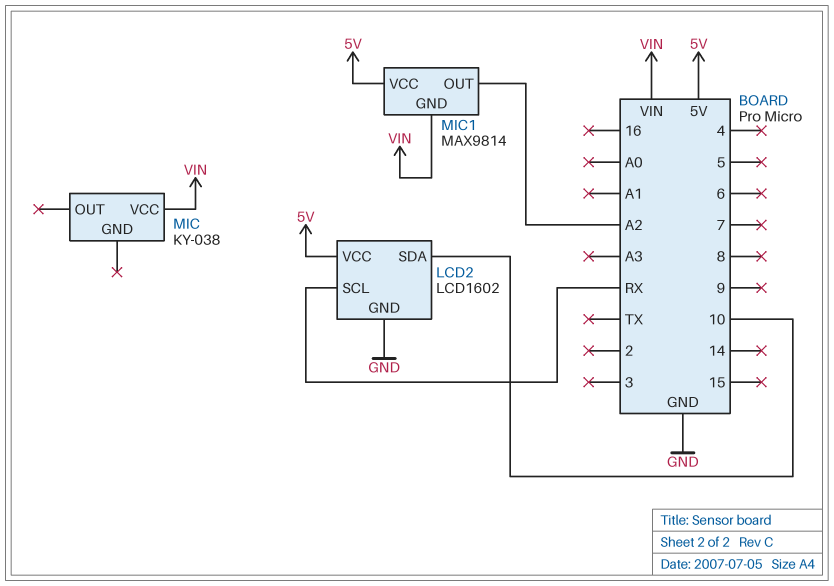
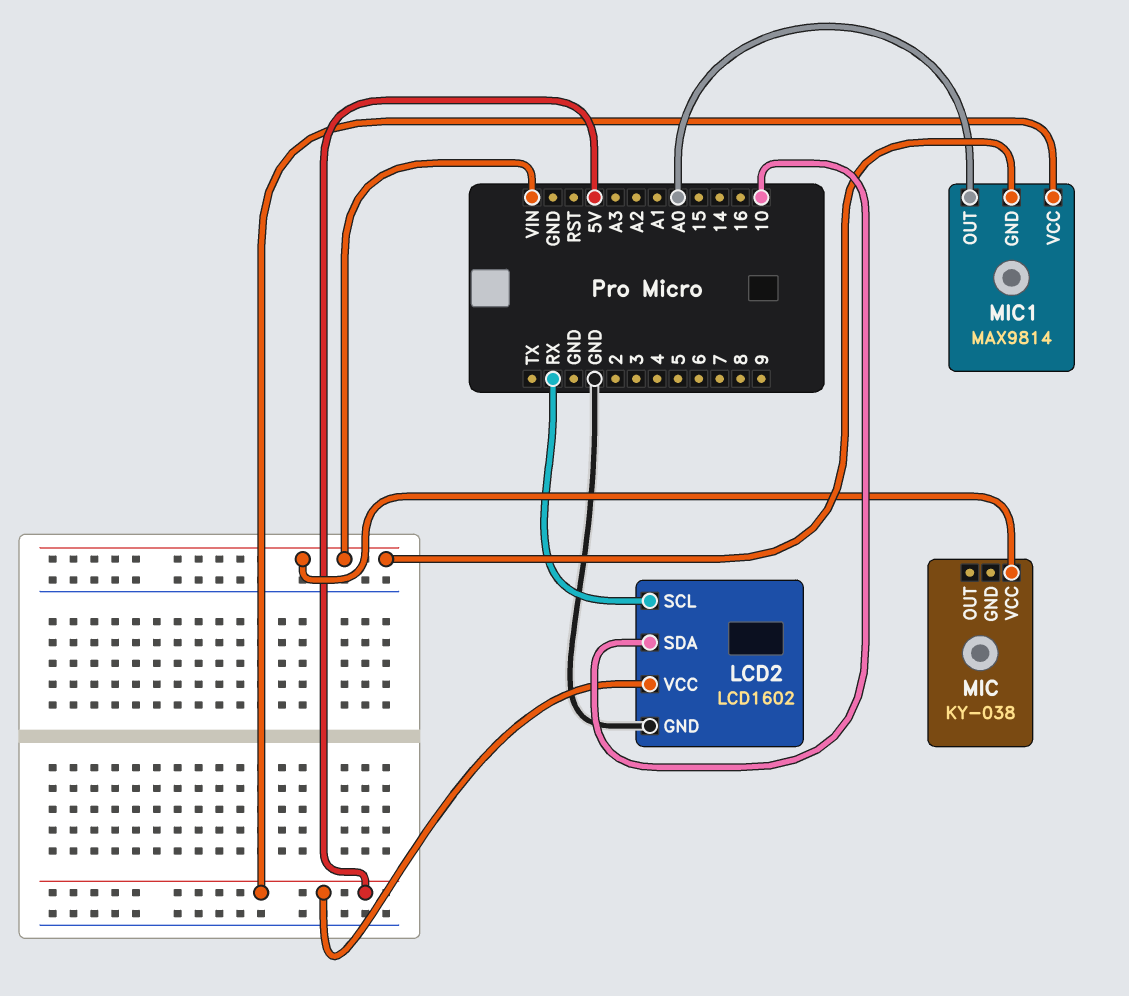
MIC1 pin OUT: A2 -> A0

